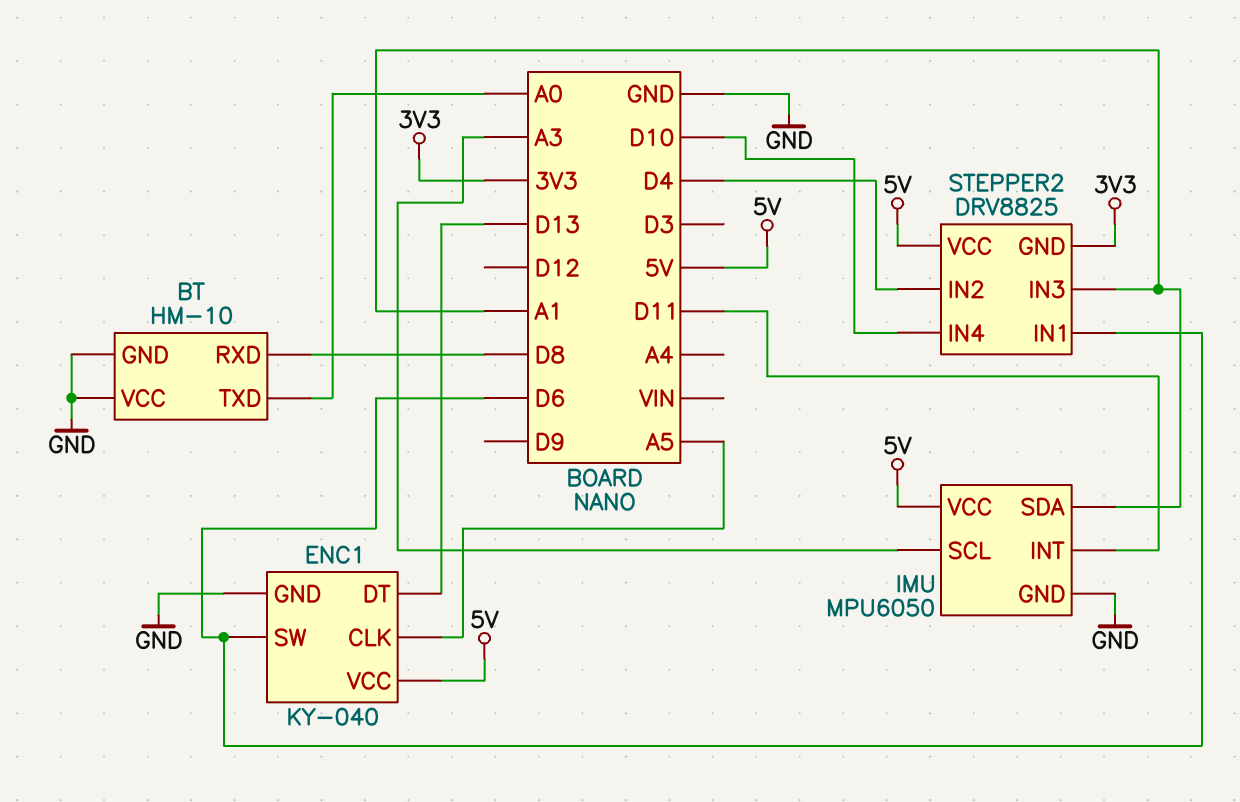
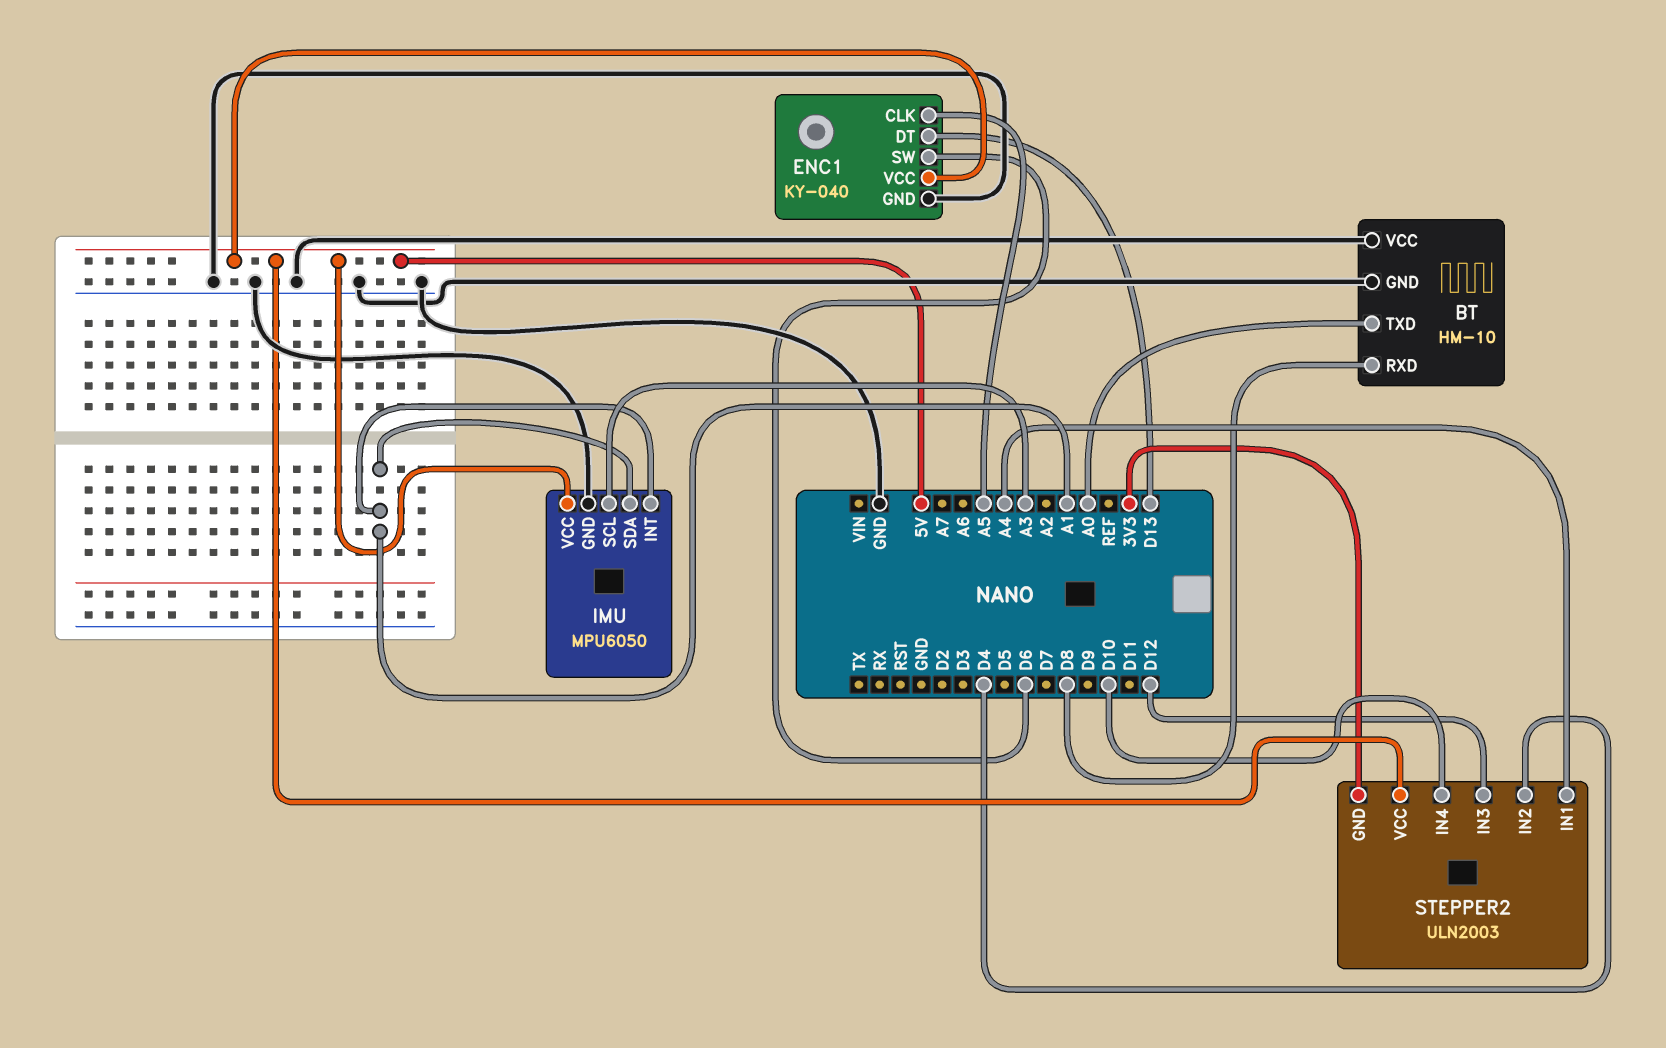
IMU pin INT: D11 -> A1
STEPPER2: DRV8825 -> ULN2003
STEPPER2 pin IN1: D6 -> A4
STEPPER2 pin IN3: A1 -> D12

